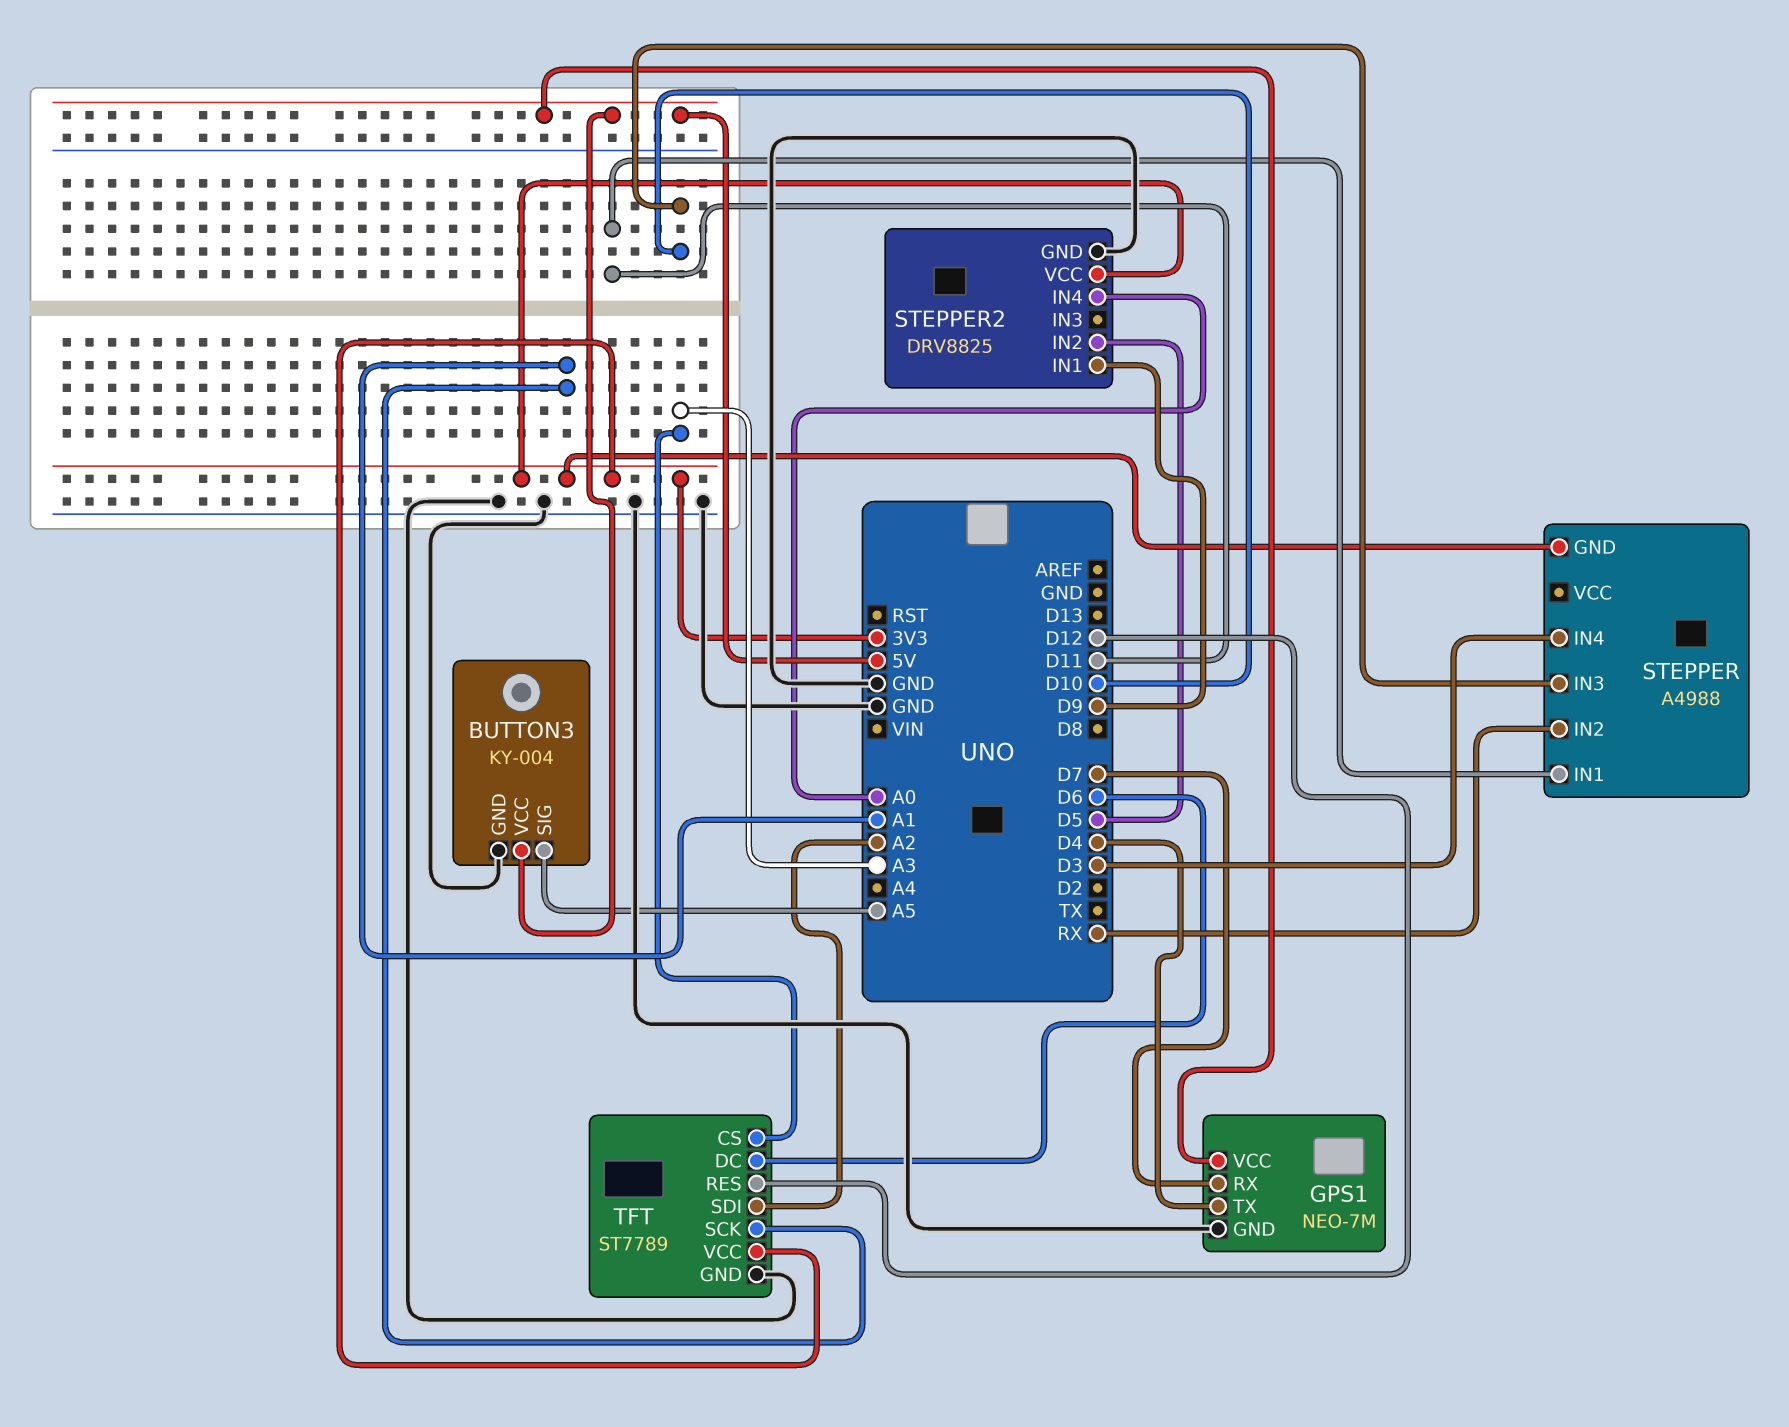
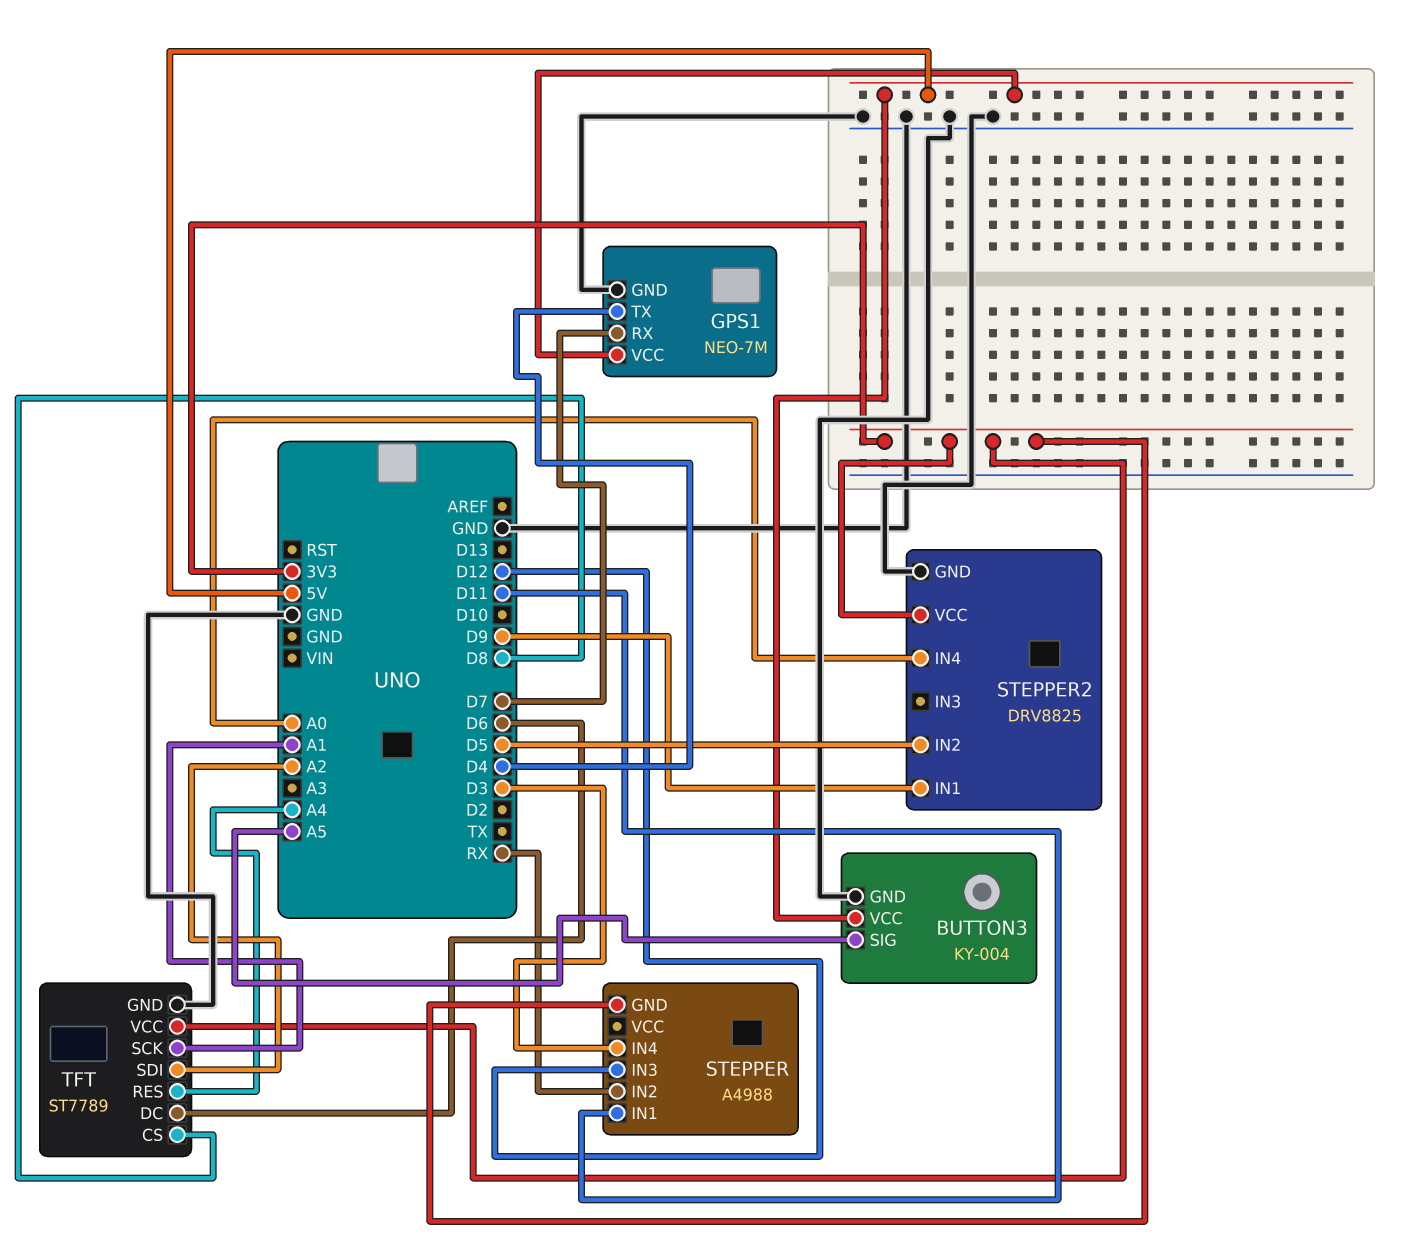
STEPPER pin IN3: D10 -> D12
TFT pin CS: A3 -> D8
TFT pin RES: D12 -> A4

